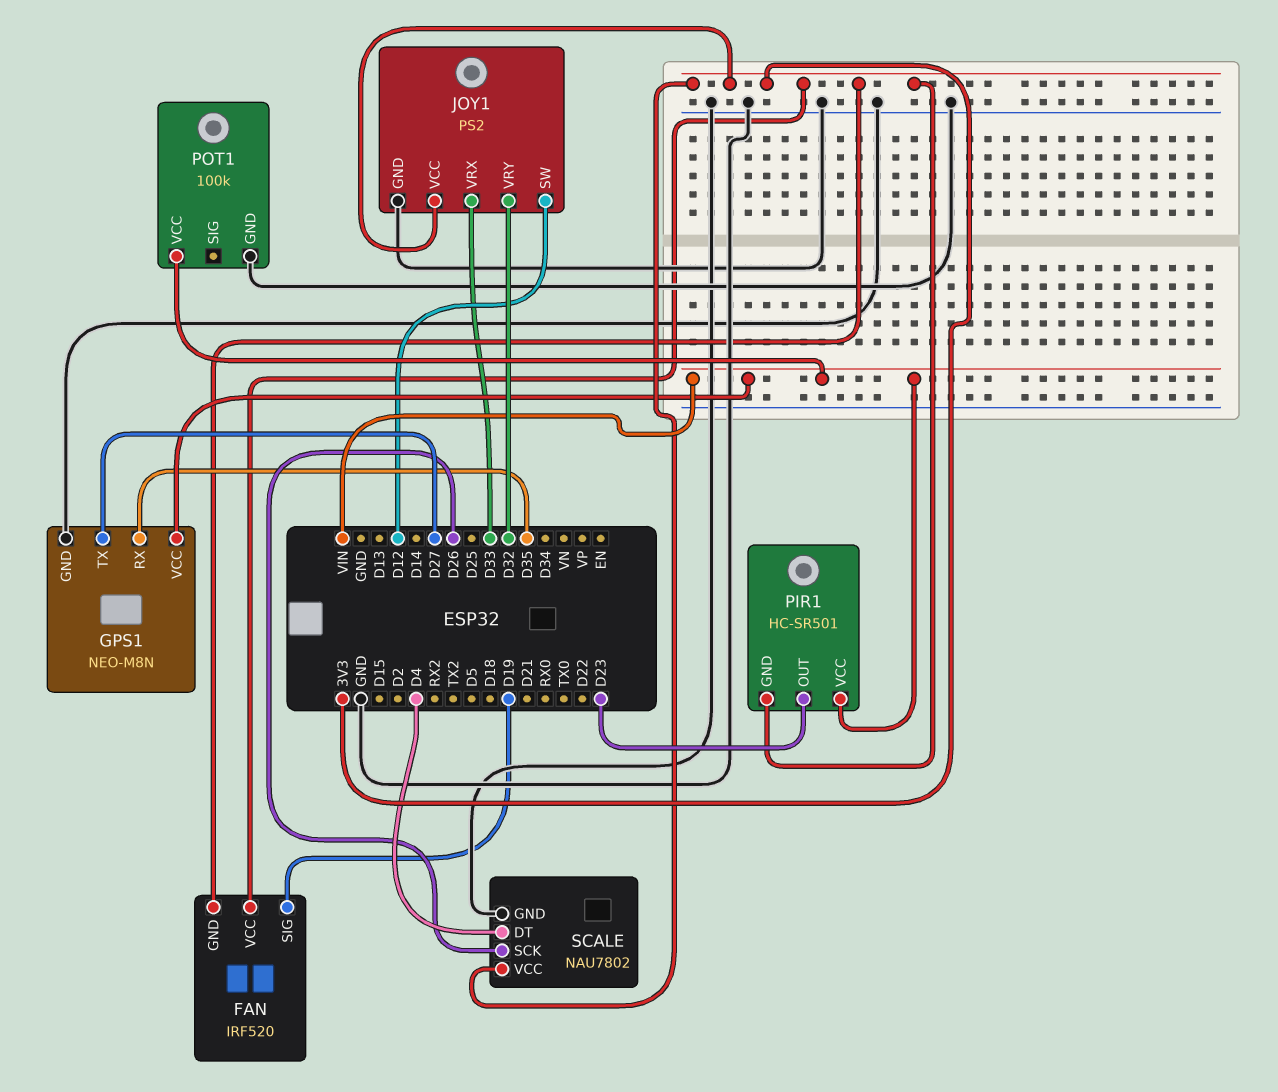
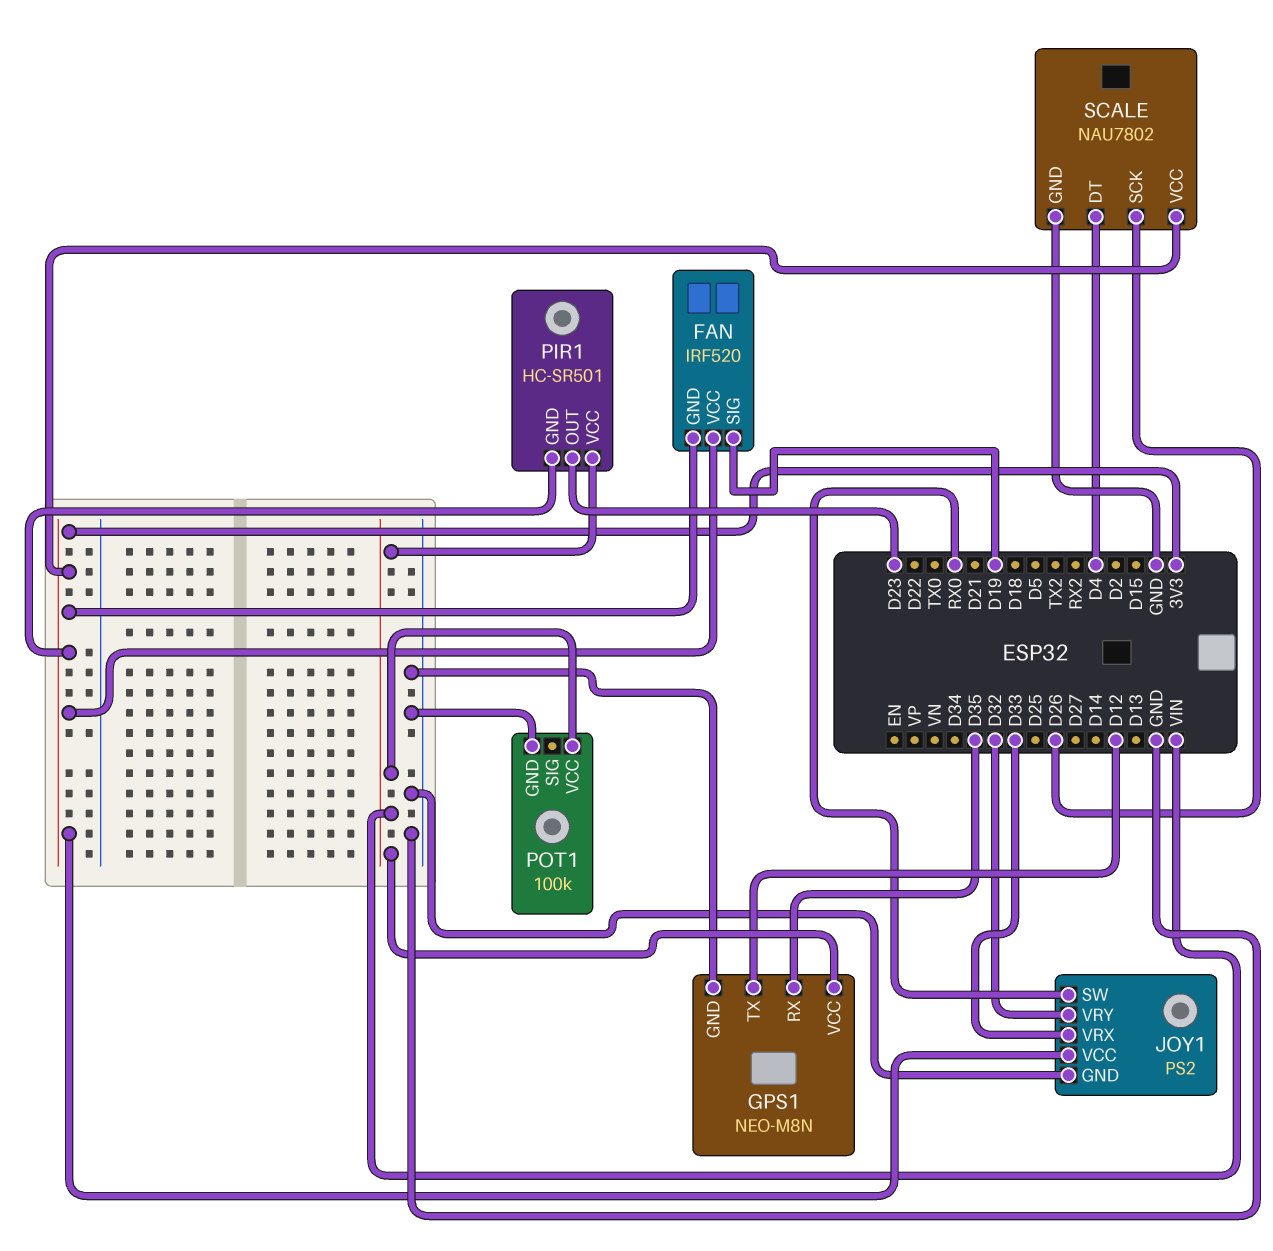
GPS1 pin TX: D27 -> D12
JOY1 pin SW: D12 -> RX0

